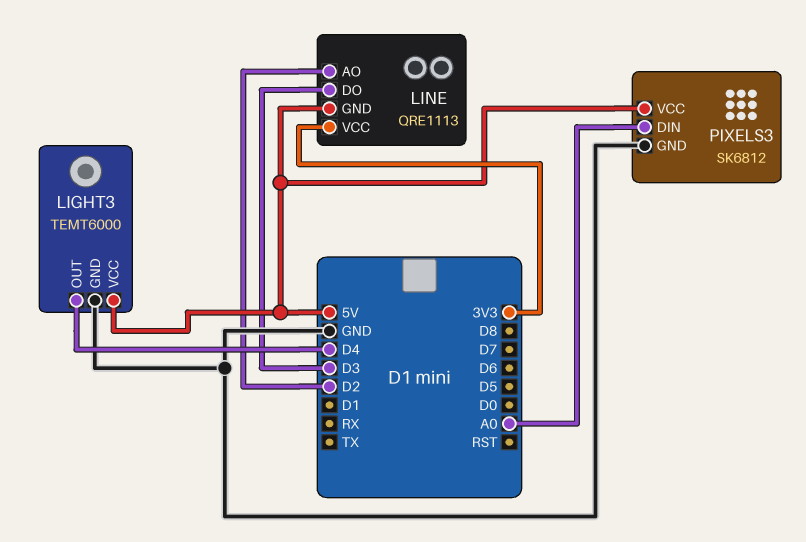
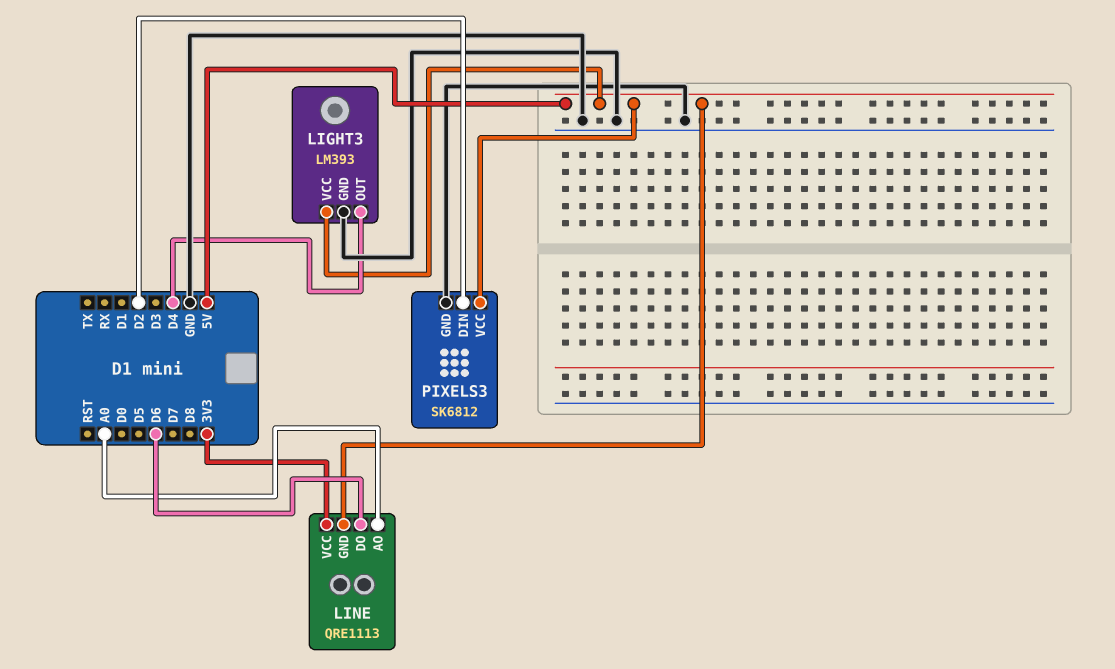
LIGHT3: TEMT6000 -> LM393
LINE pin AO: D2 -> A0
LINE pin DO: D3 -> D6
PIXELS3 pin DIN: A0 -> D2

